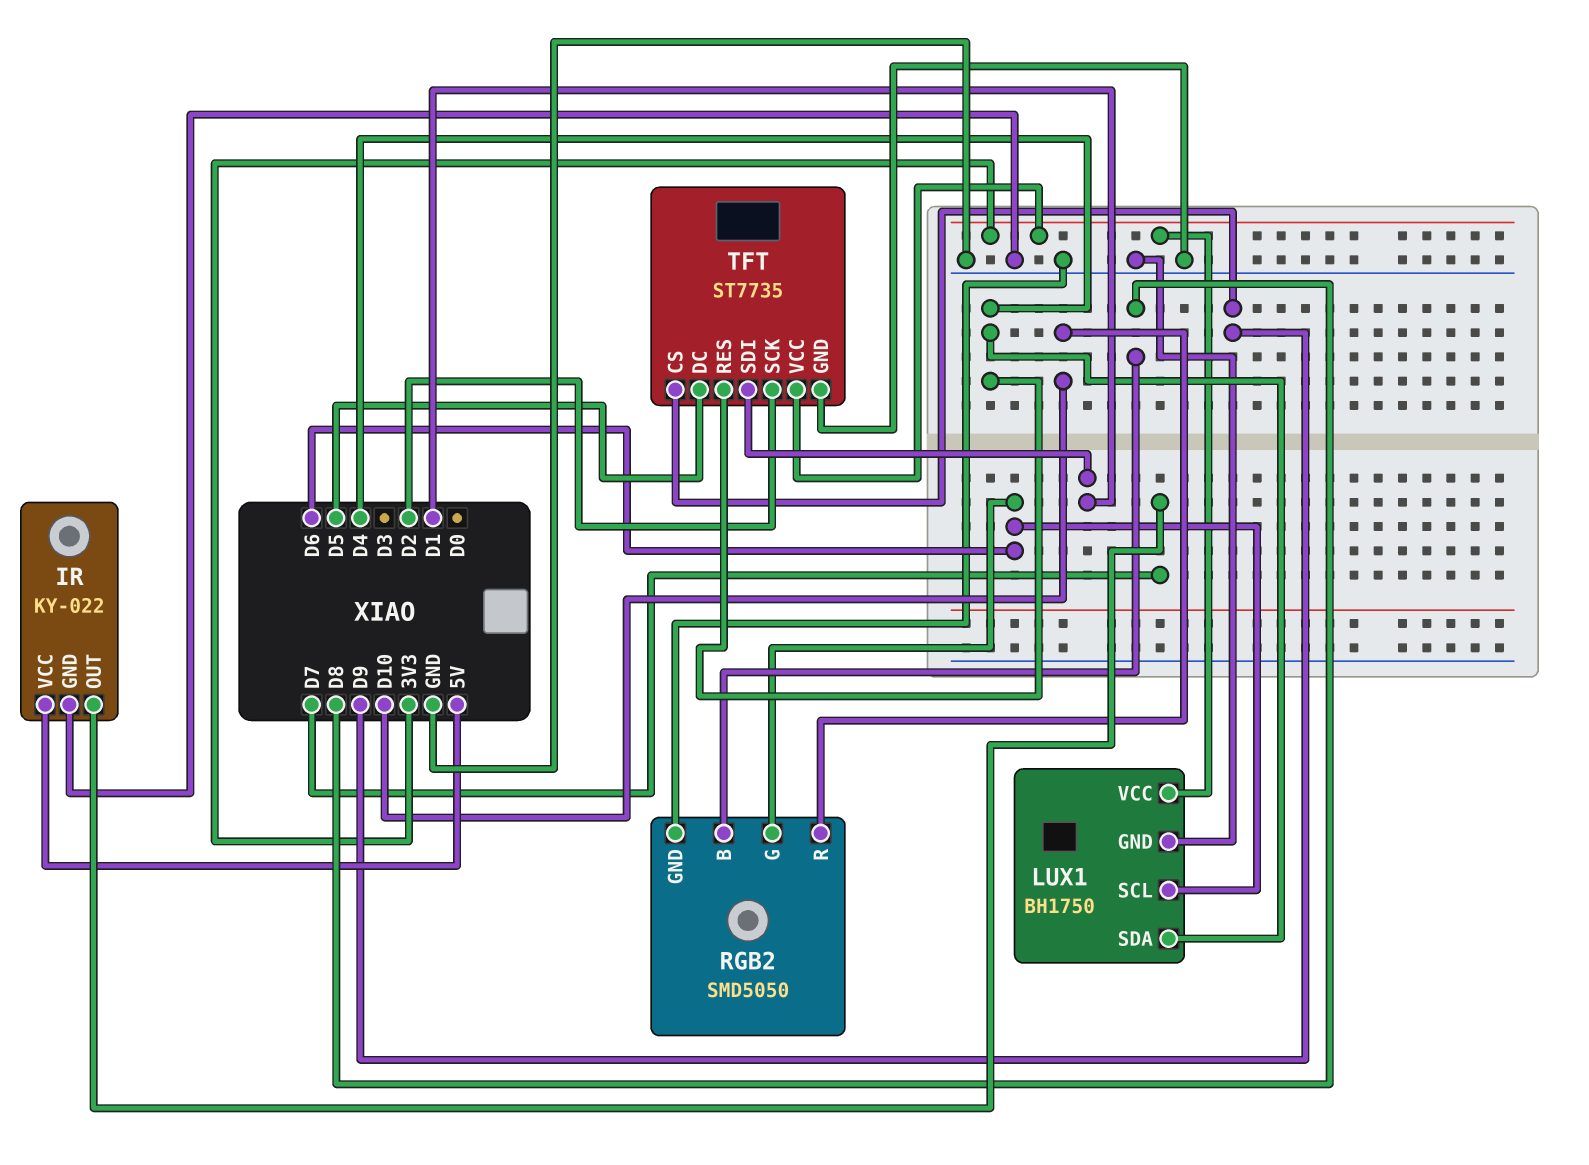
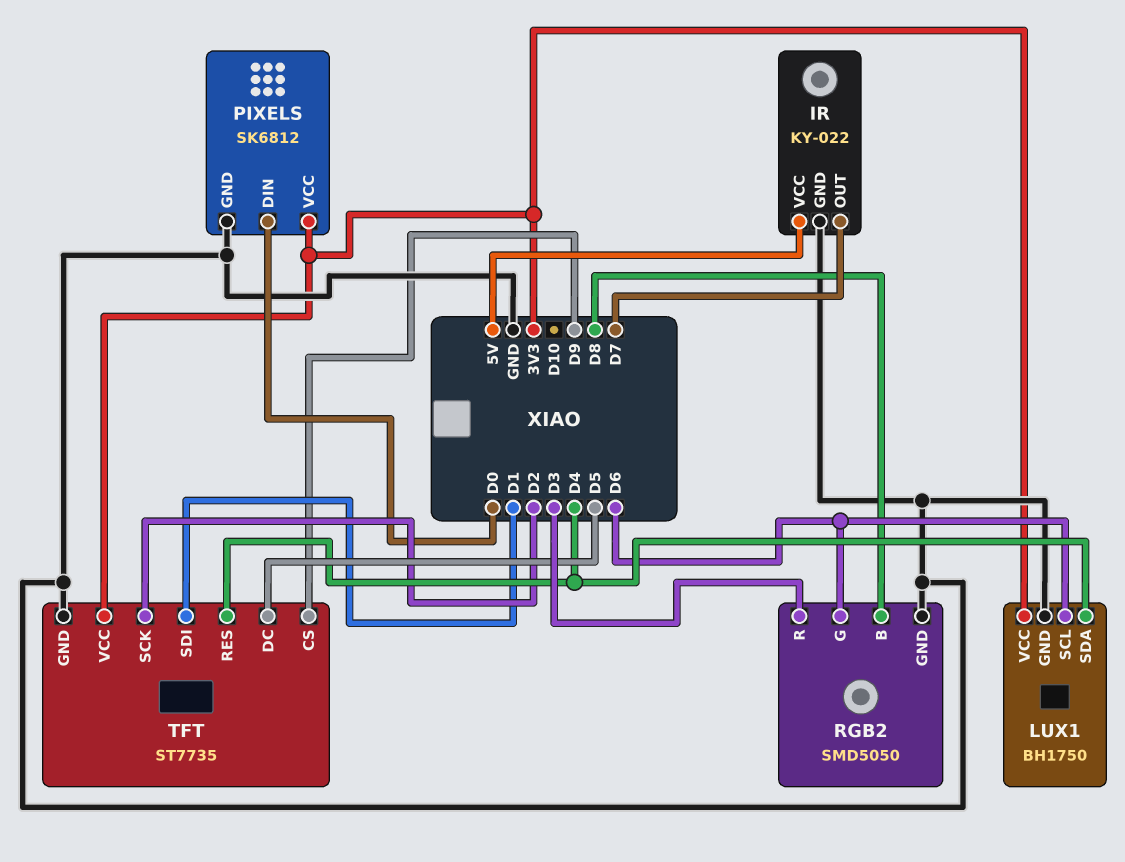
PIXELS: none -> SK6812
PIXELS pin DIN: none -> D0
PIXELS pin GND: none -> GND
PIXELS pin VCC: none -> 3V3
RGB2 pin R: D10 -> D3

